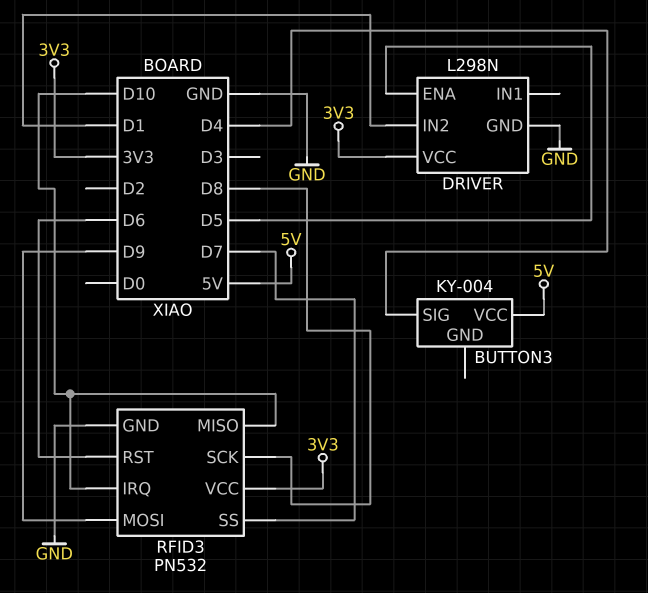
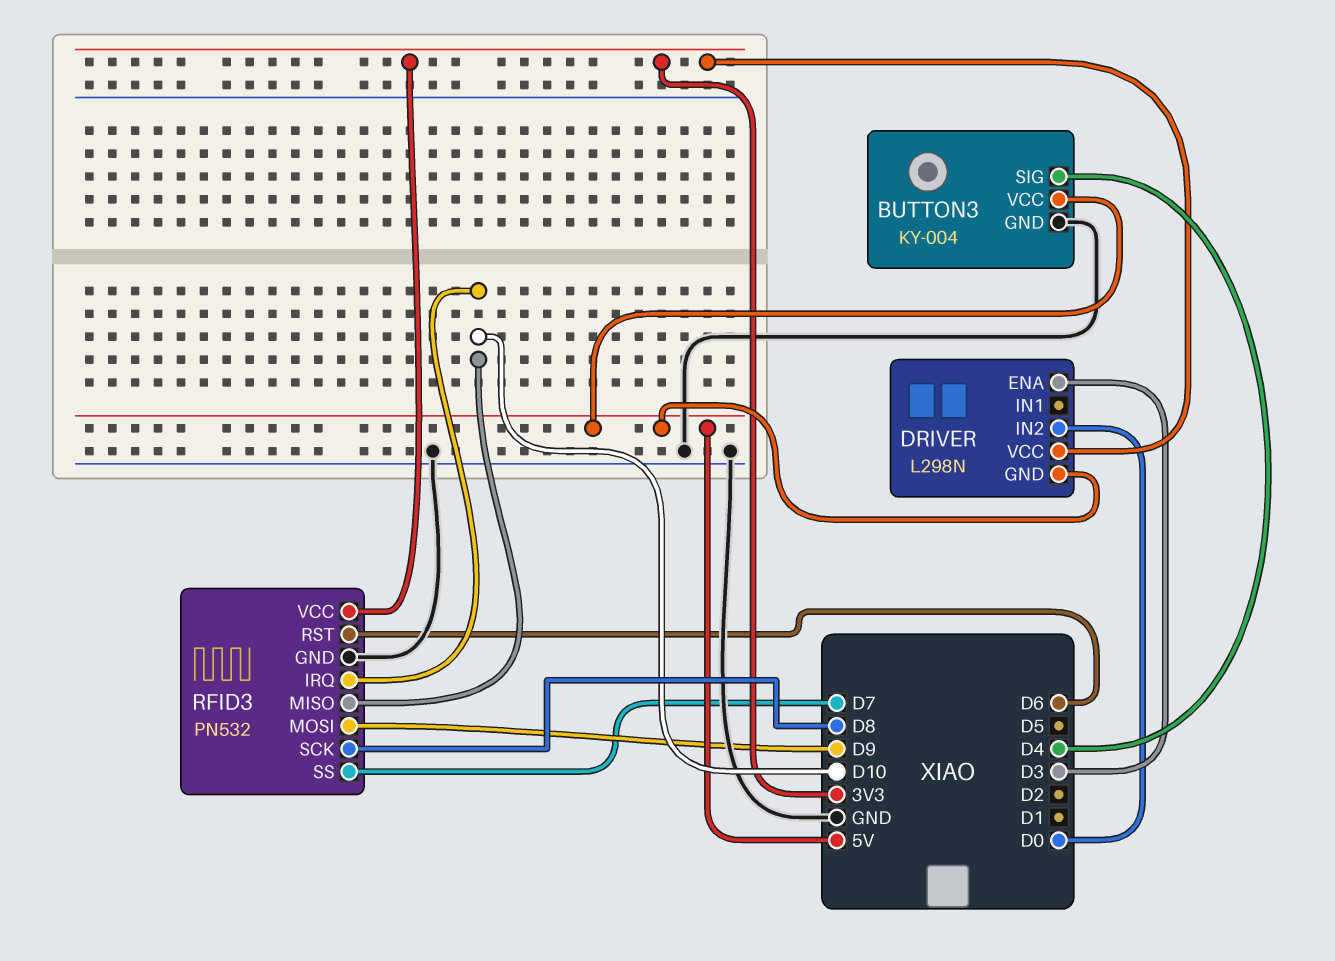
BUTTON3 pin GND: none -> GND
DRIVER pin ENA: D5 -> D3
DRIVER pin GND: GND -> 5V
DRIVER pin IN2: D1 -> D0

